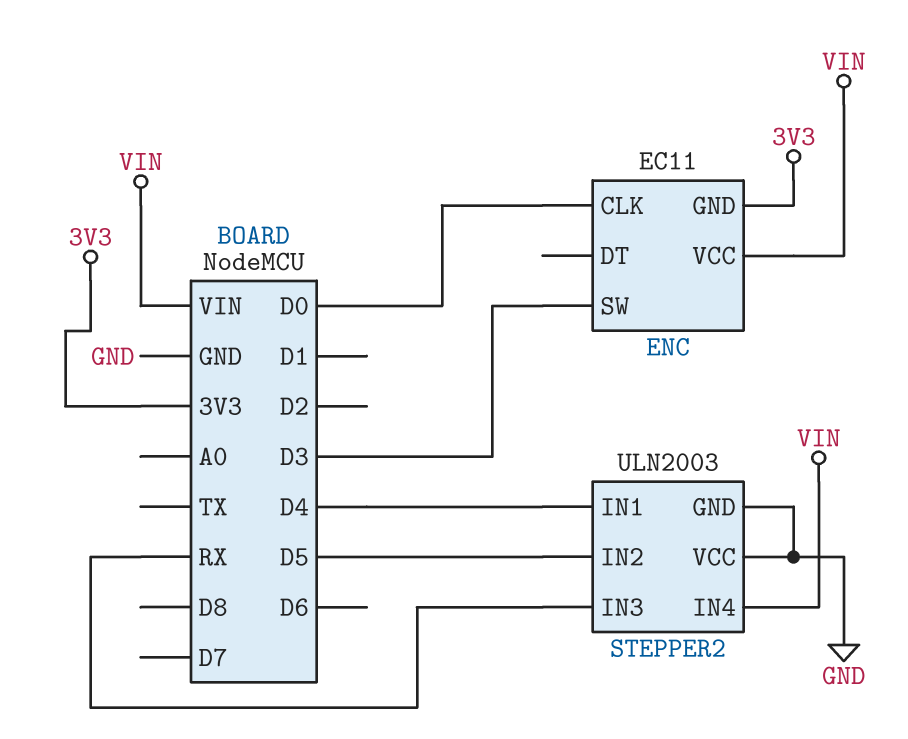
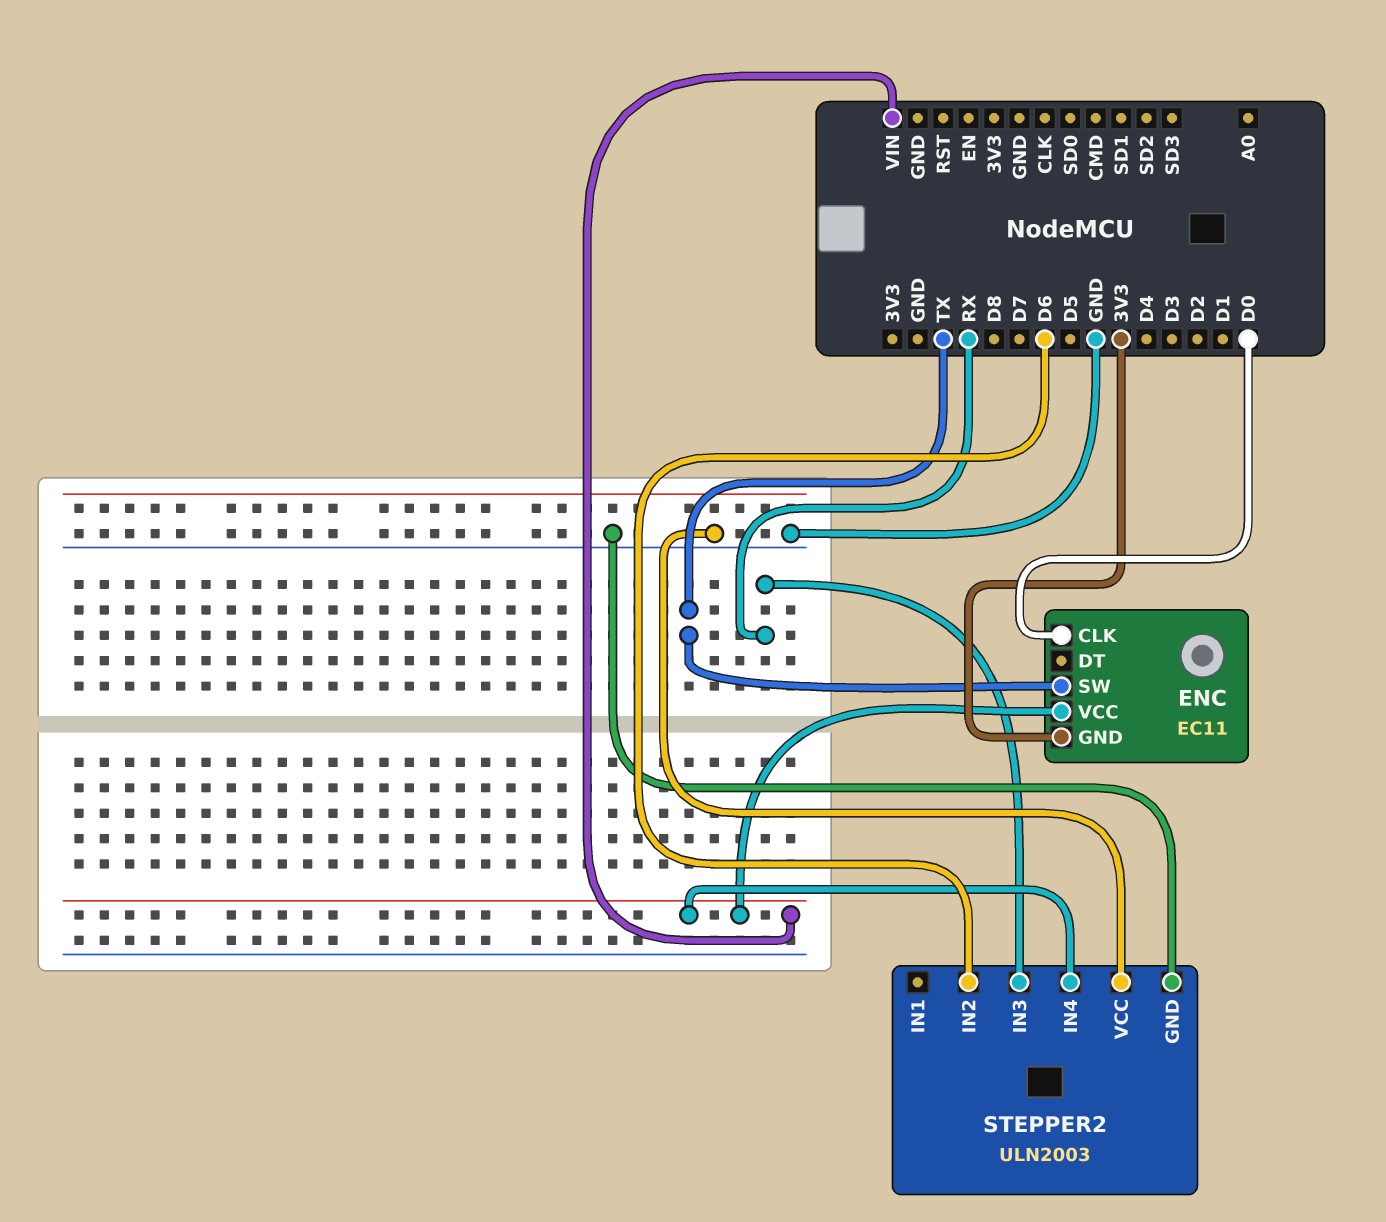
ENC pin SW: D3 -> TX
STEPPER2 pin IN1: D4 -> none
STEPPER2 pin IN2: D5 -> D6

